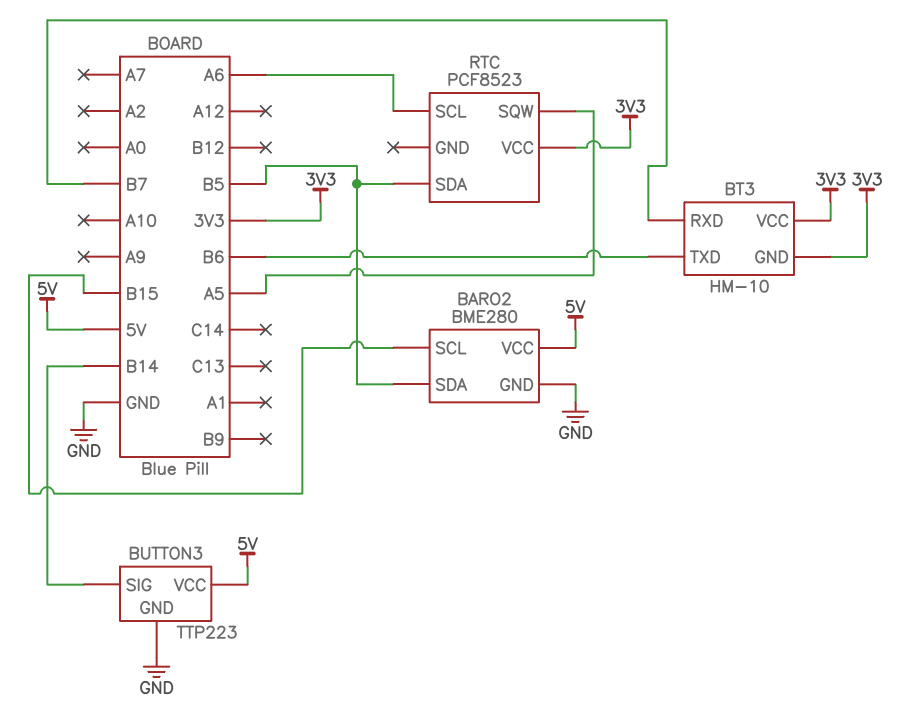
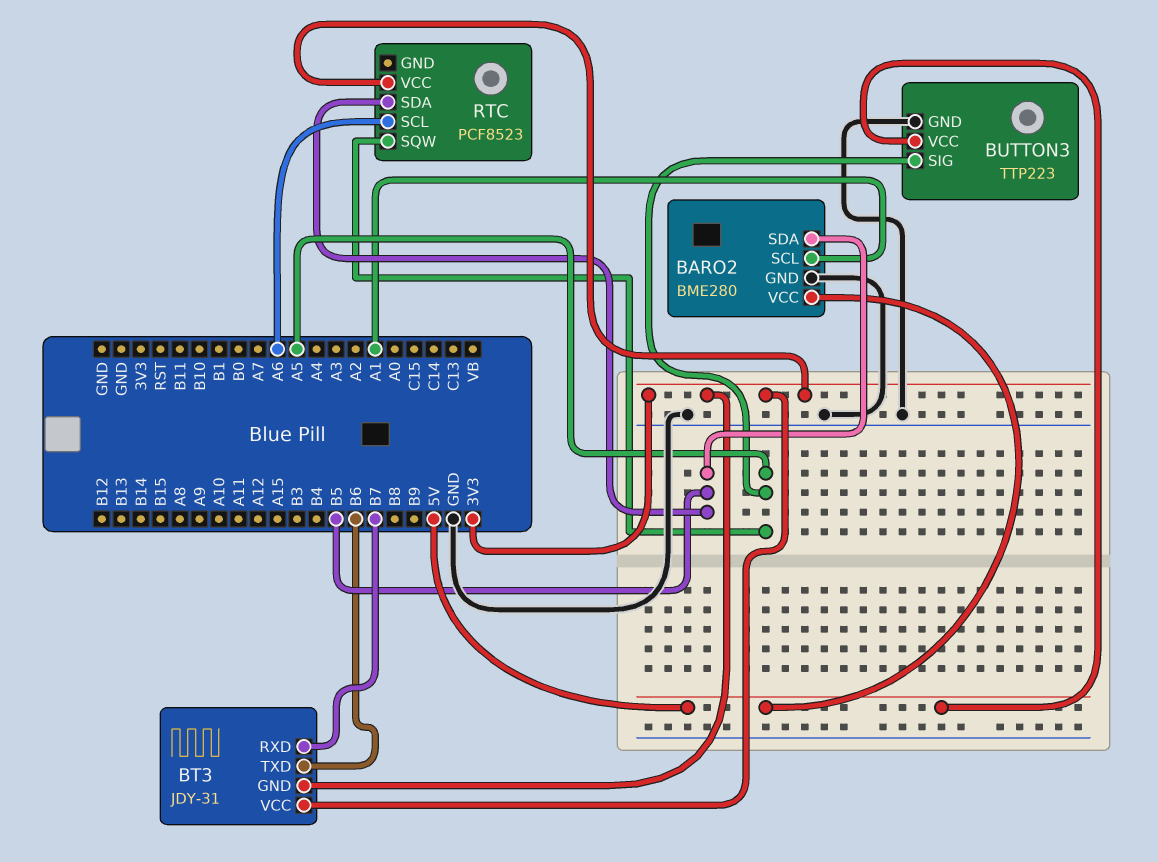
BARO2 pin SCL: B15 -> A1
BT3: HM-10 -> JDY-31
BUTTON3 pin SIG: B14 -> A5

